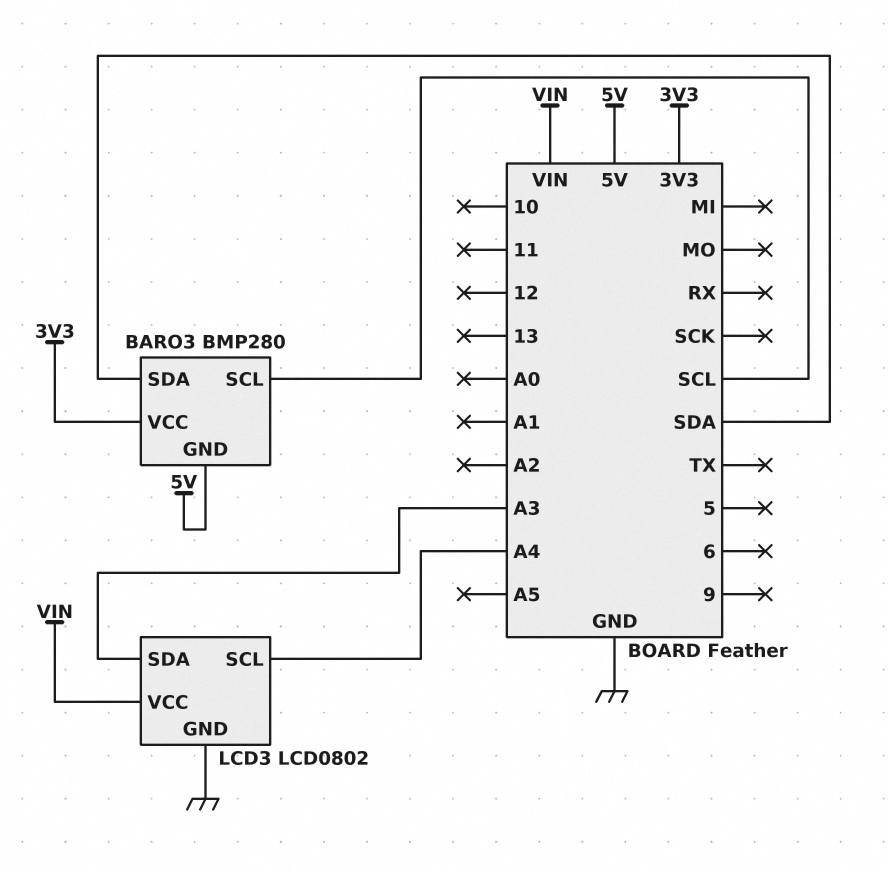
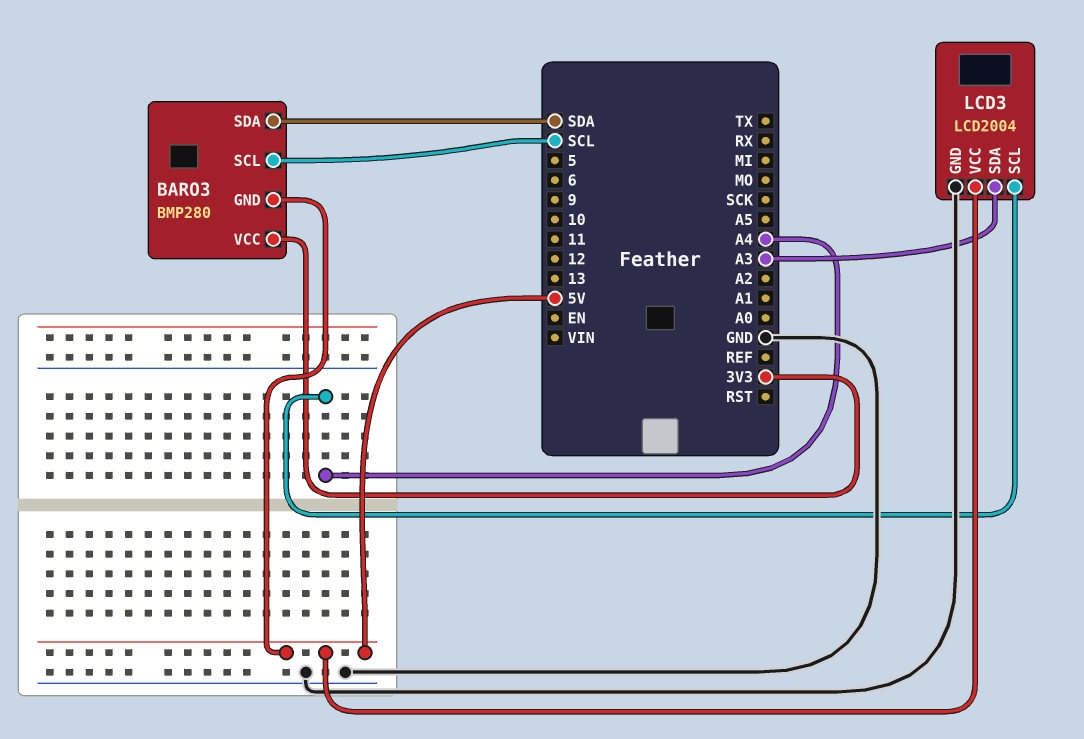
LCD3: LCD0802 -> LCD2004
LCD3 pin VCC: VIN -> 5V

